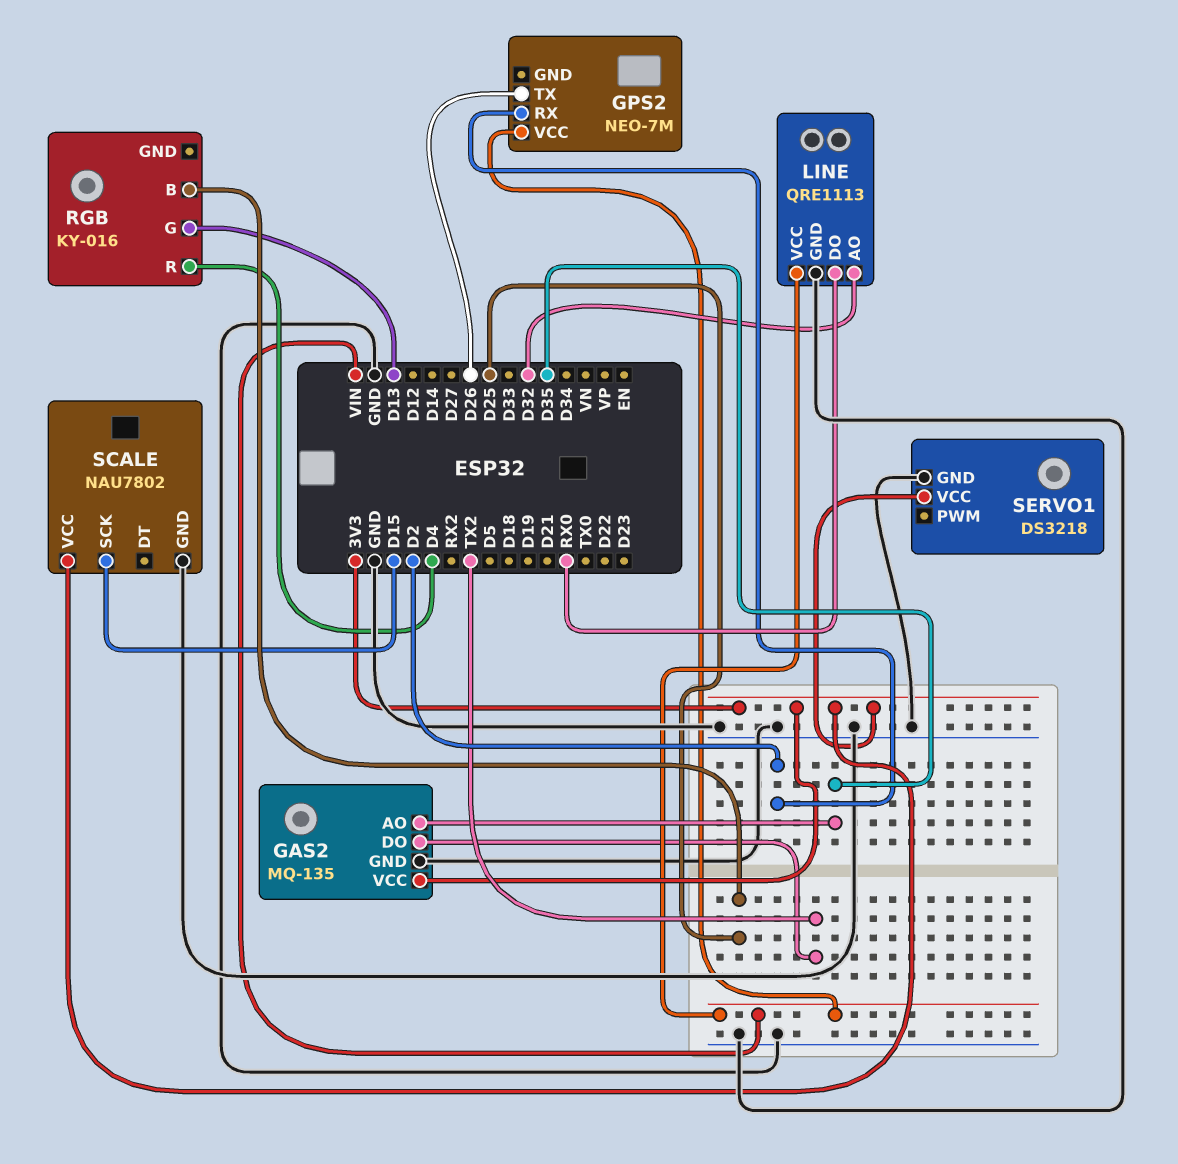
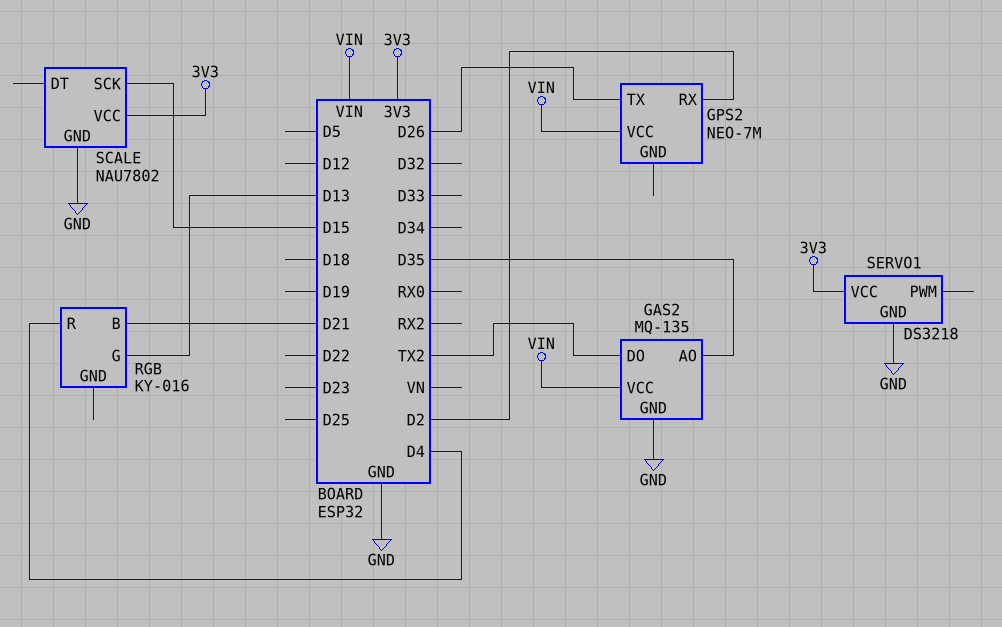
GAS2 pin VCC: 3V3 -> VIN
LINE: QRE1113 -> none
LINE pin AO: D32 -> none
LINE pin DO: RX0 -> none
LINE pin GND: GND -> none
LINE pin VCC: VIN -> none
RGB pin B: D25 -> D21

